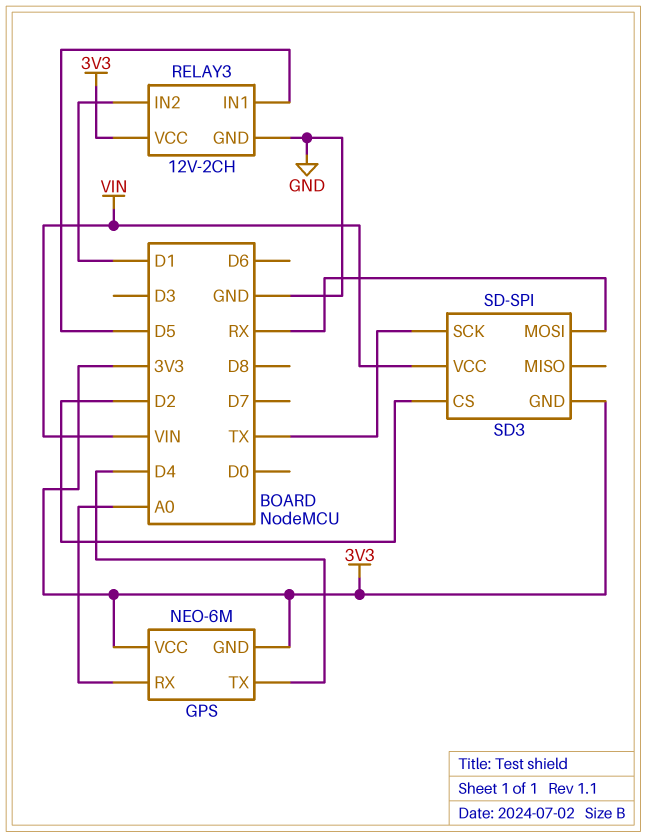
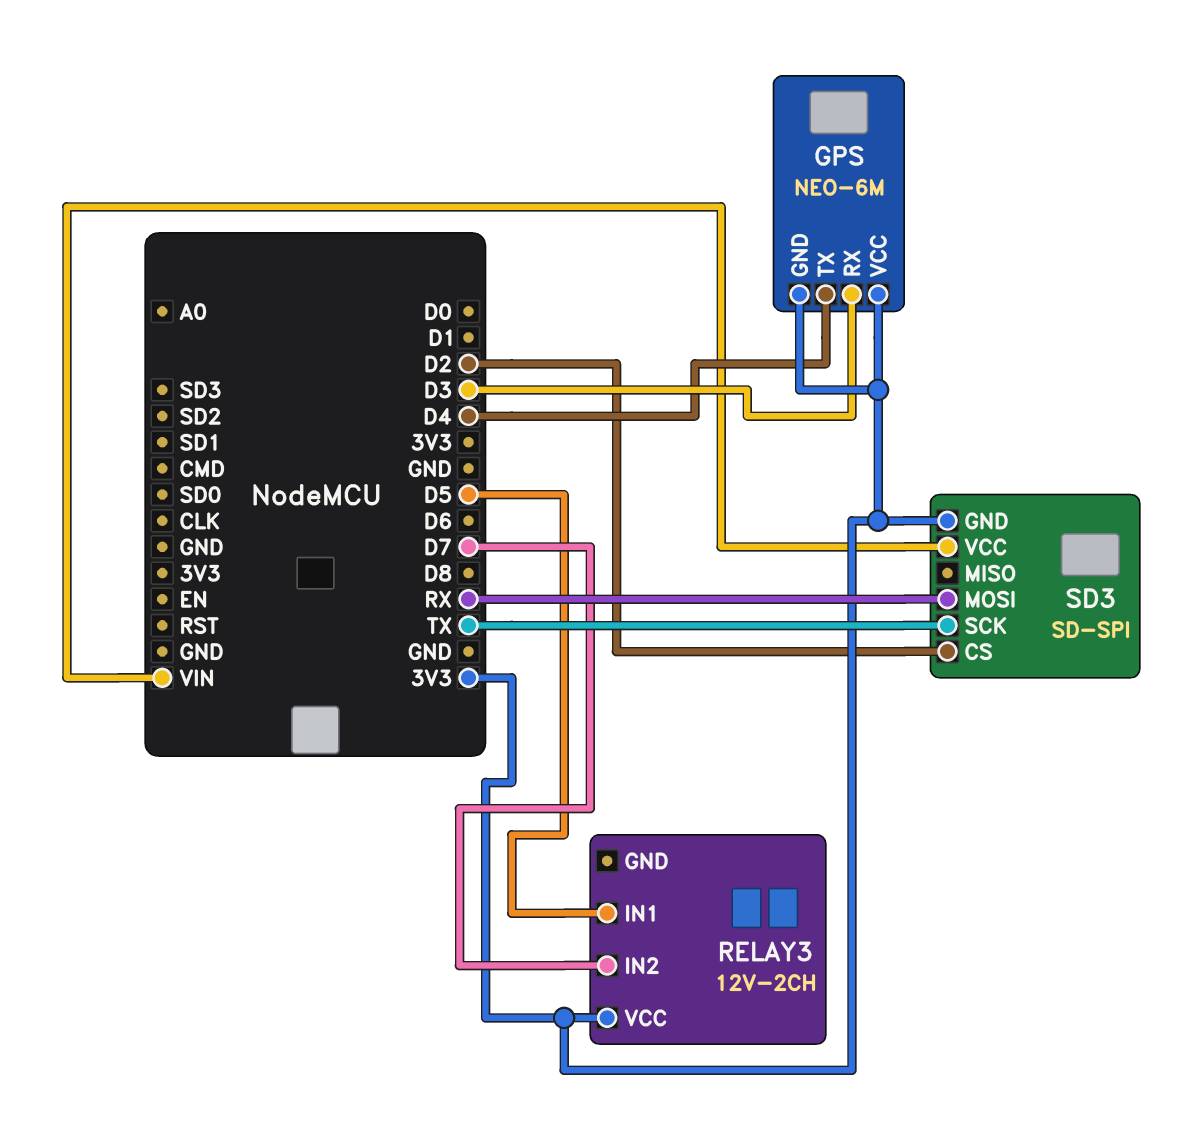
GPS pin RX: A0 -> D3
RELAY3 pin GND: GND -> none
RELAY3 pin IN2: D1 -> D7

